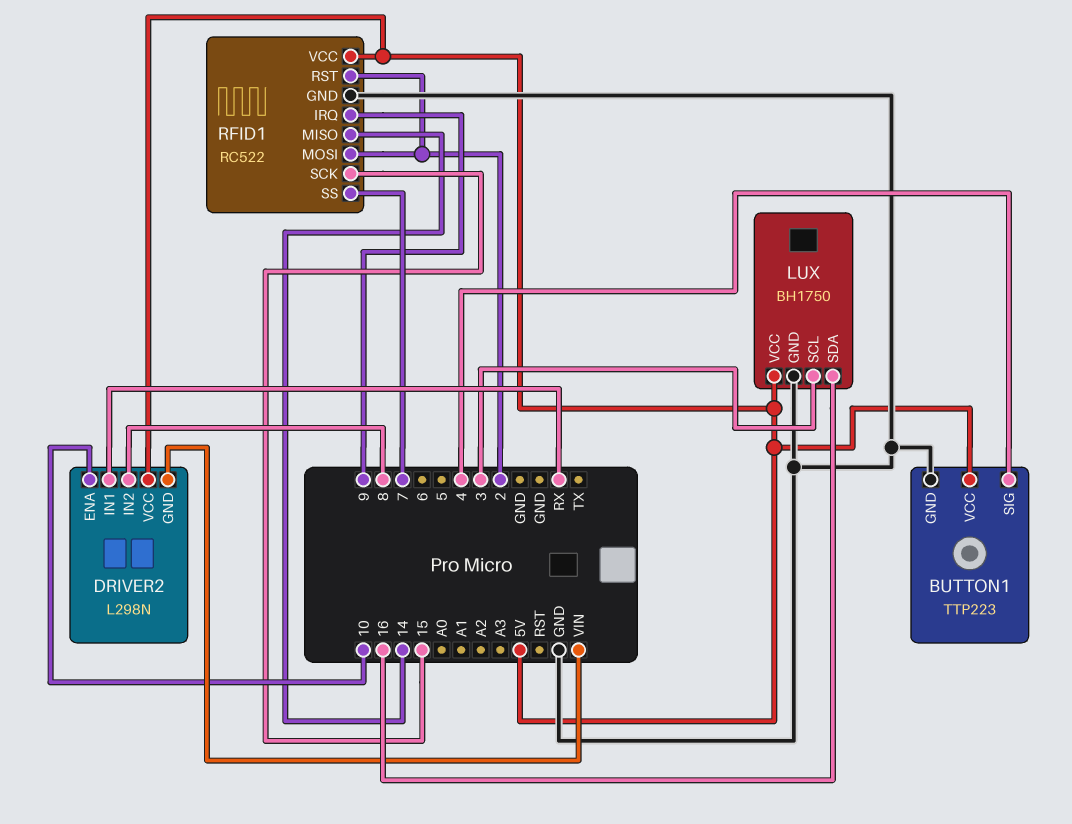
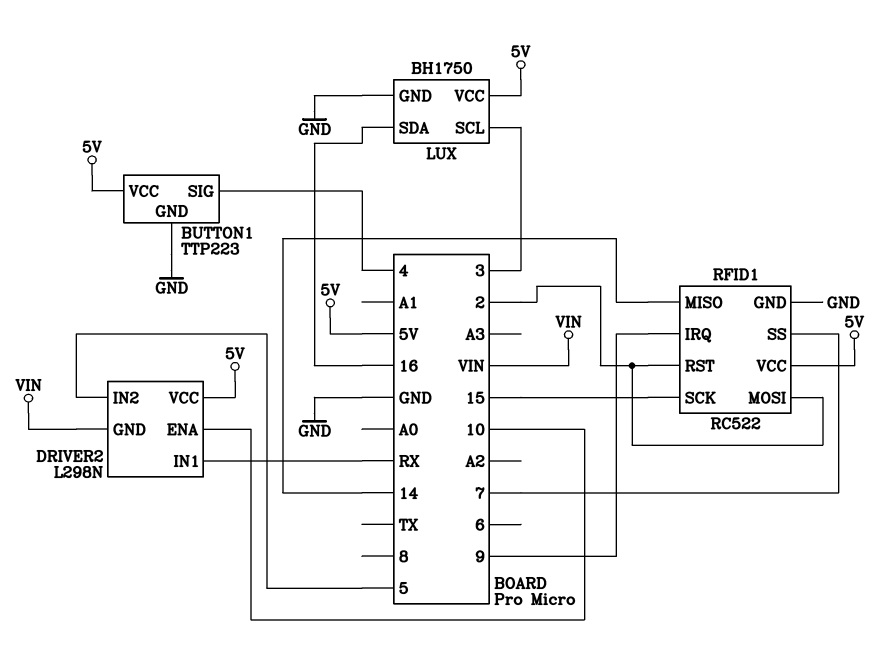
DRIVER2 pin IN2: 8 -> 5

